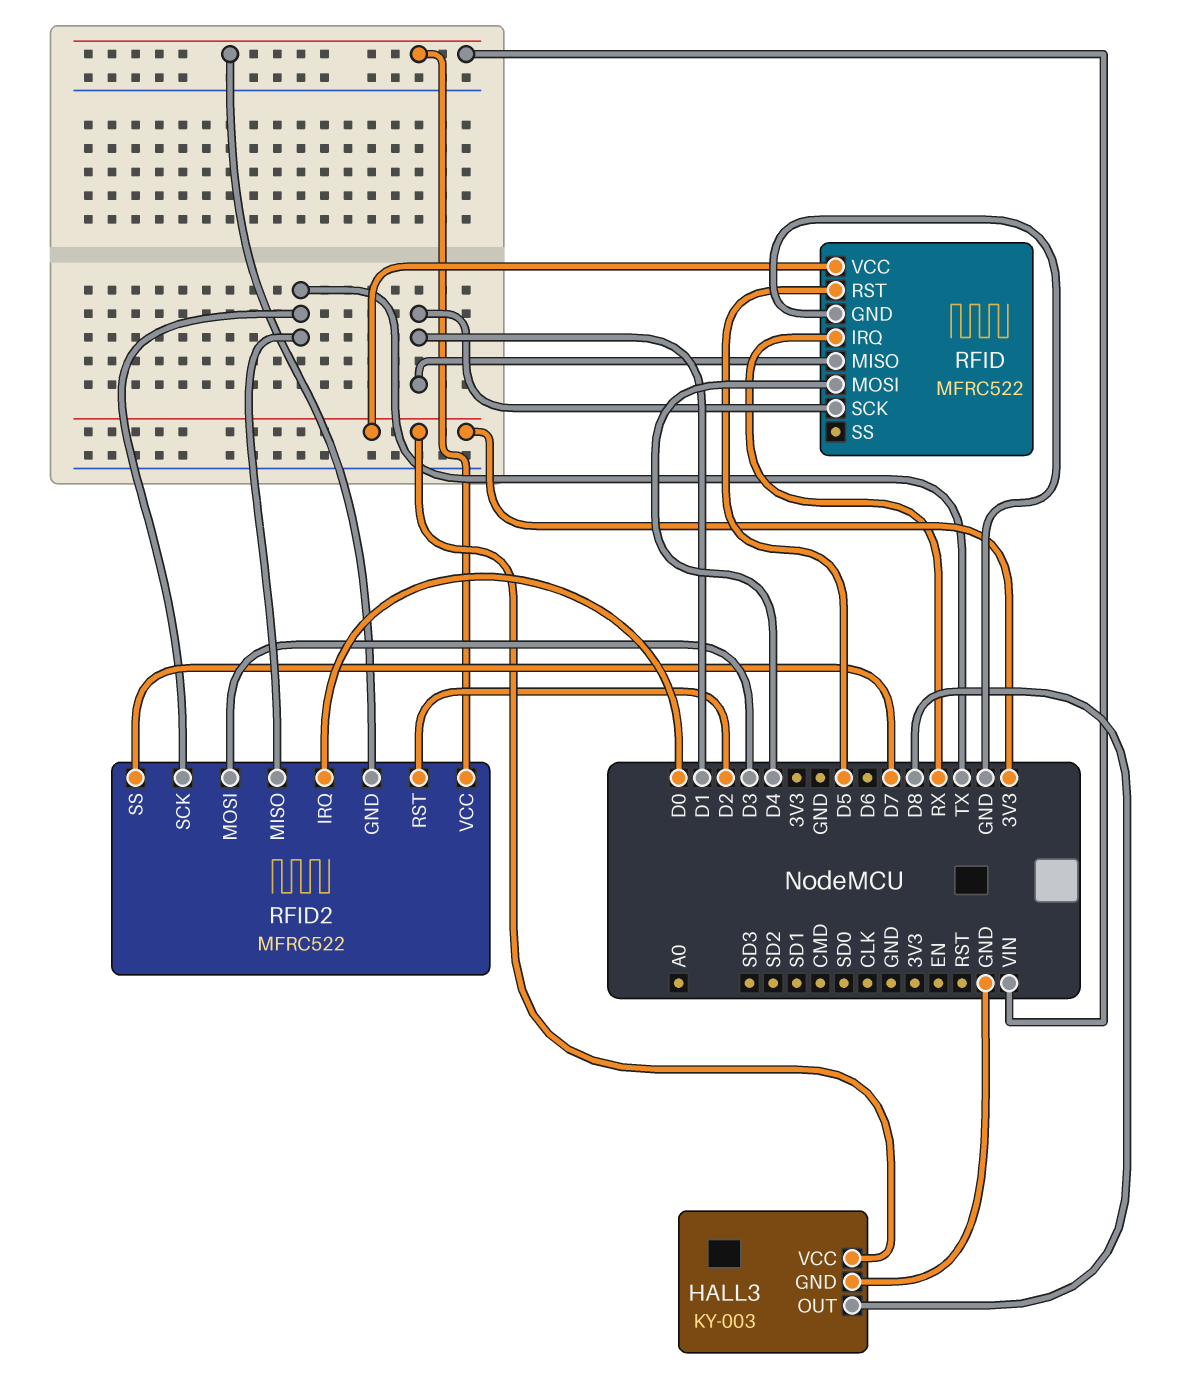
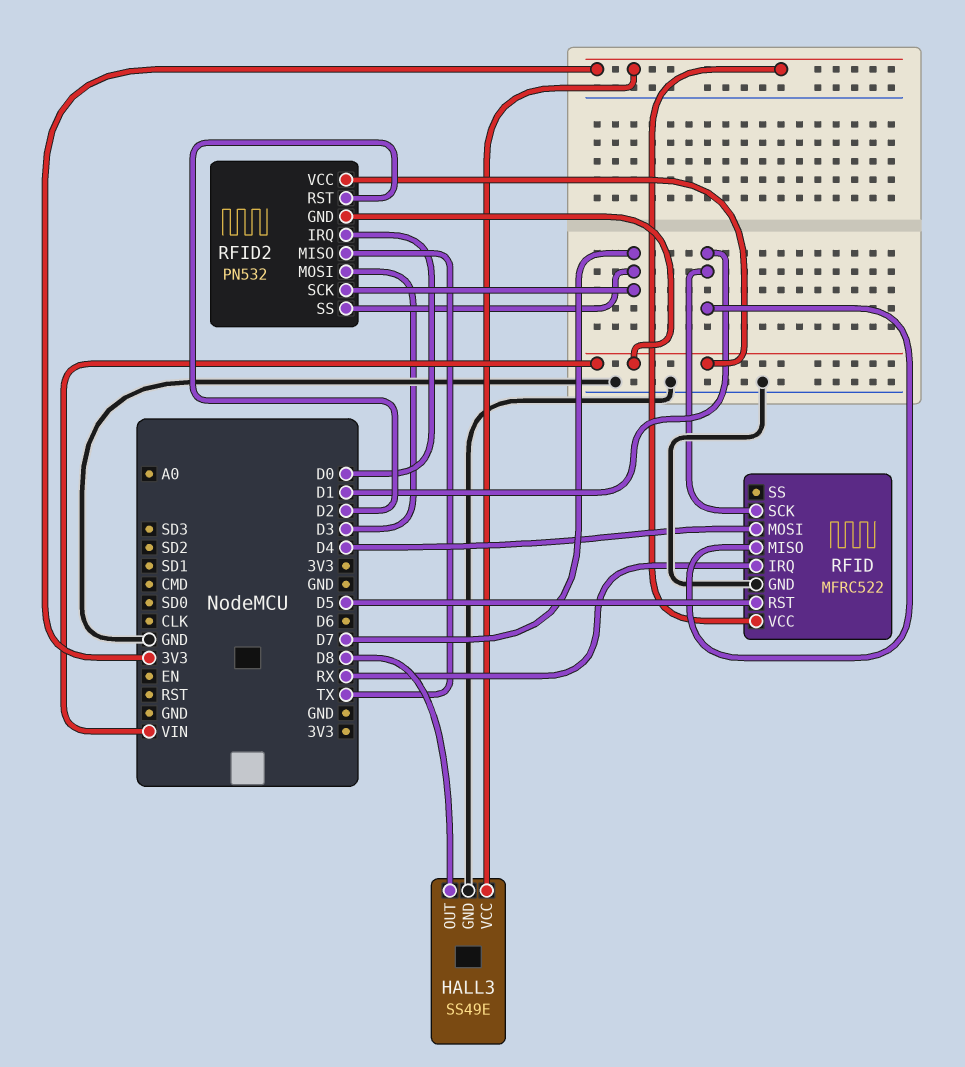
HALL3: KY-003 -> SS49E
RFID2: MFRC522 -> PN532
RFID2 pin SCK: TX -> D7

